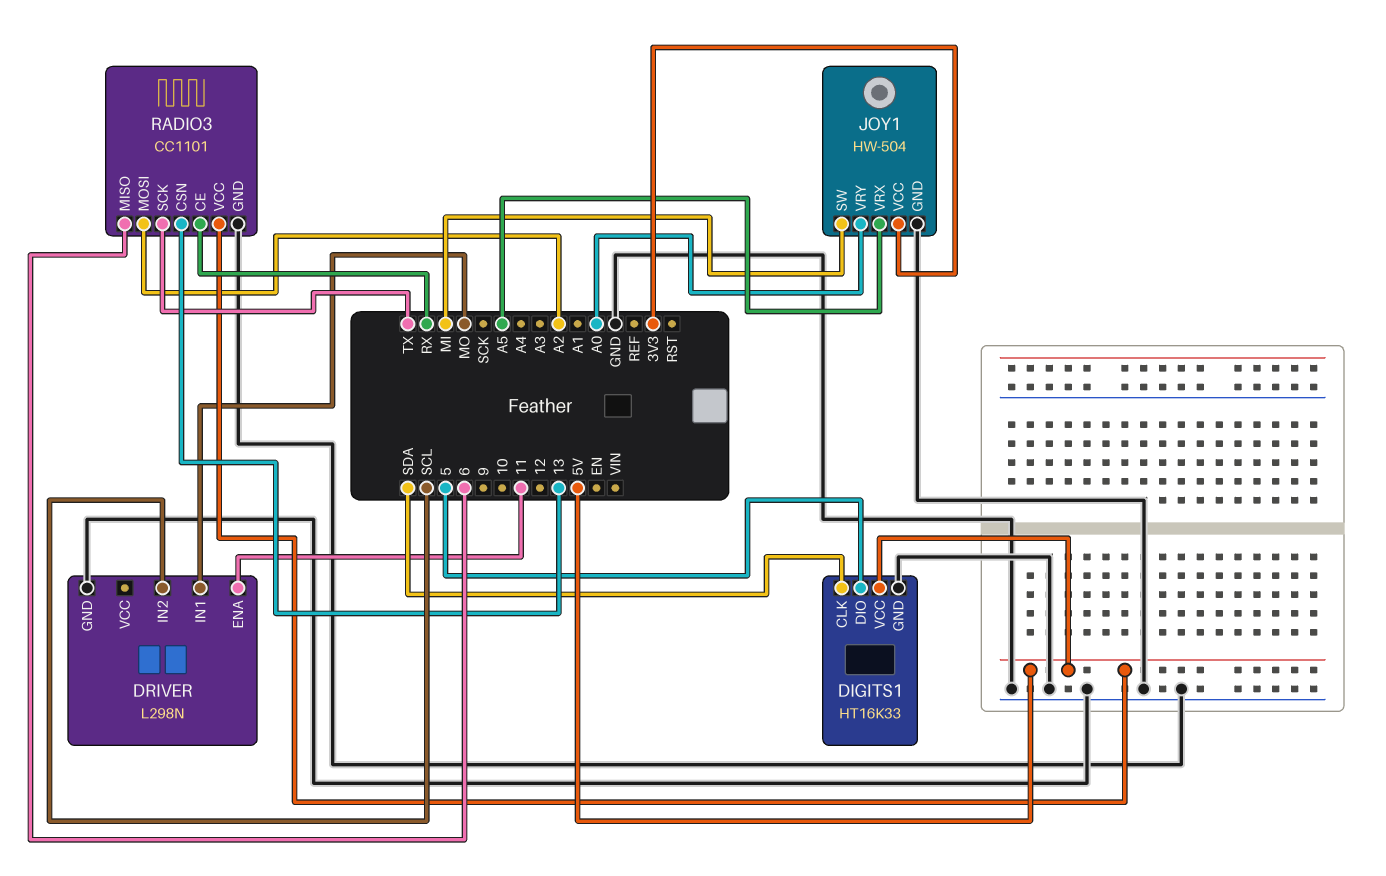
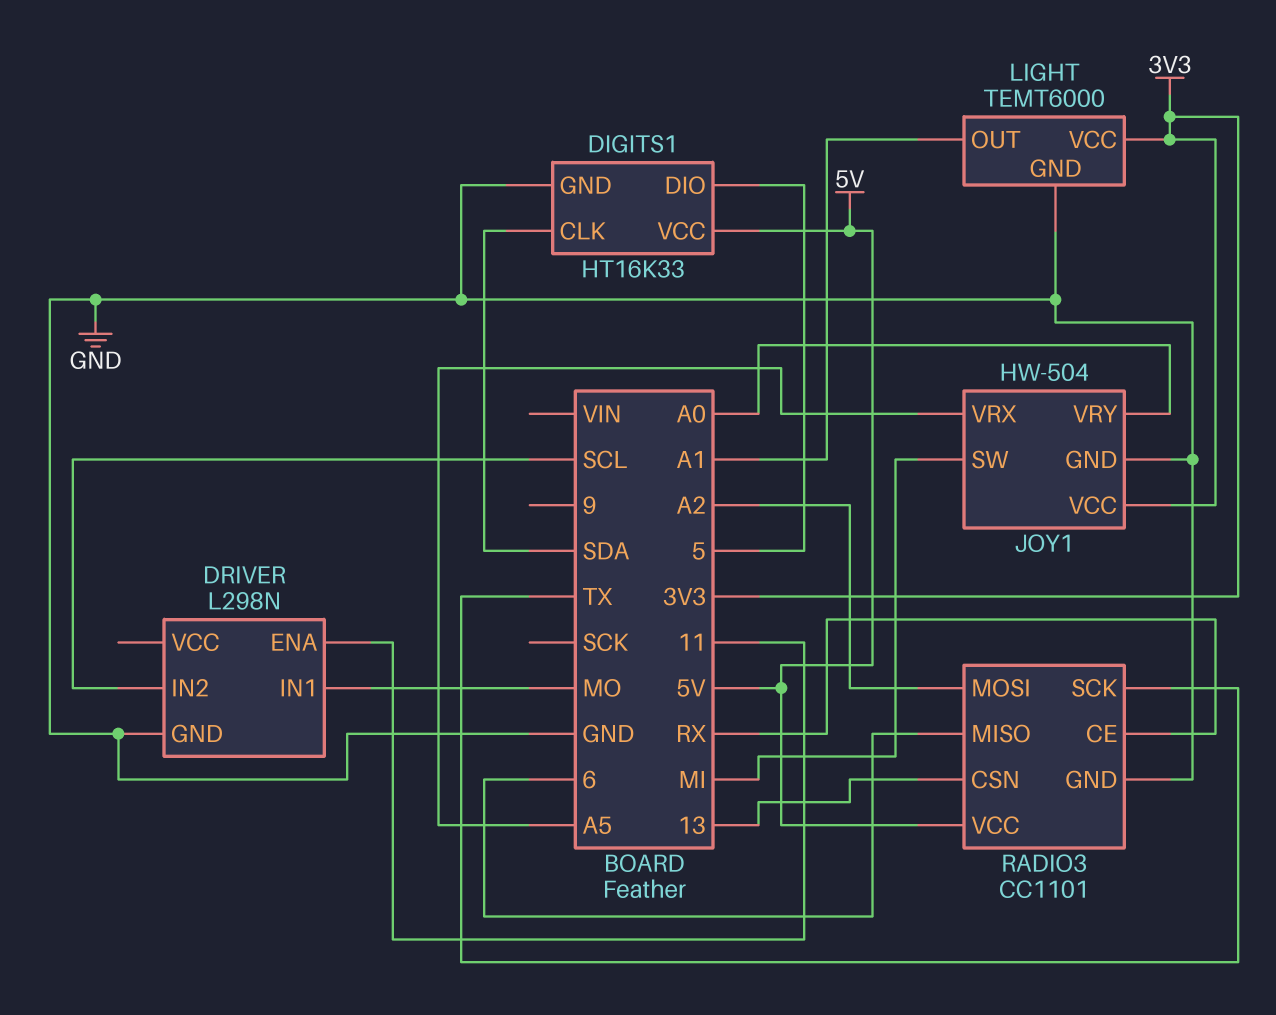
LIGHT: none -> TEMT6000
LIGHT pin GND: none -> GND
LIGHT pin OUT: none -> A1
LIGHT pin VCC: none -> 3V3

